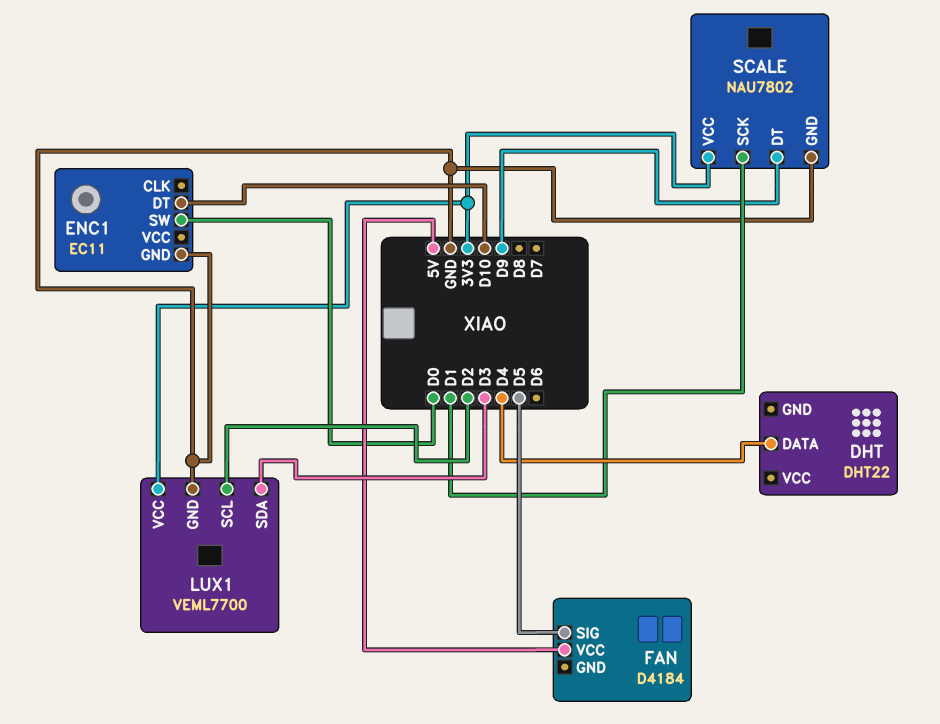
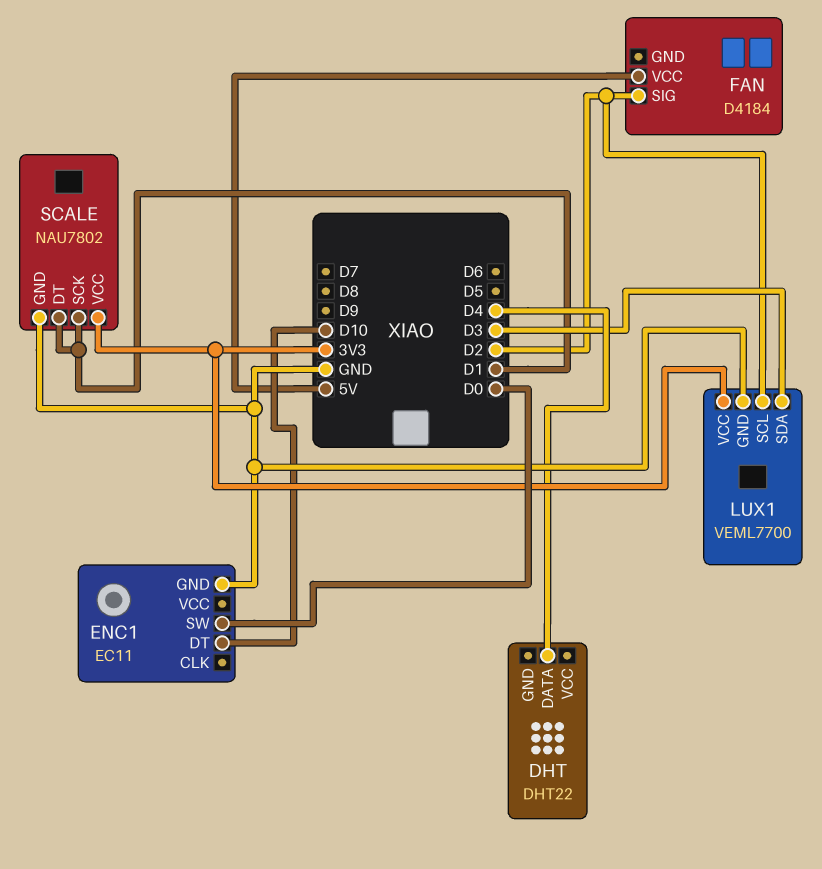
FAN pin SIG: D5 -> D2
SCALE pin DT: D9 -> D1

